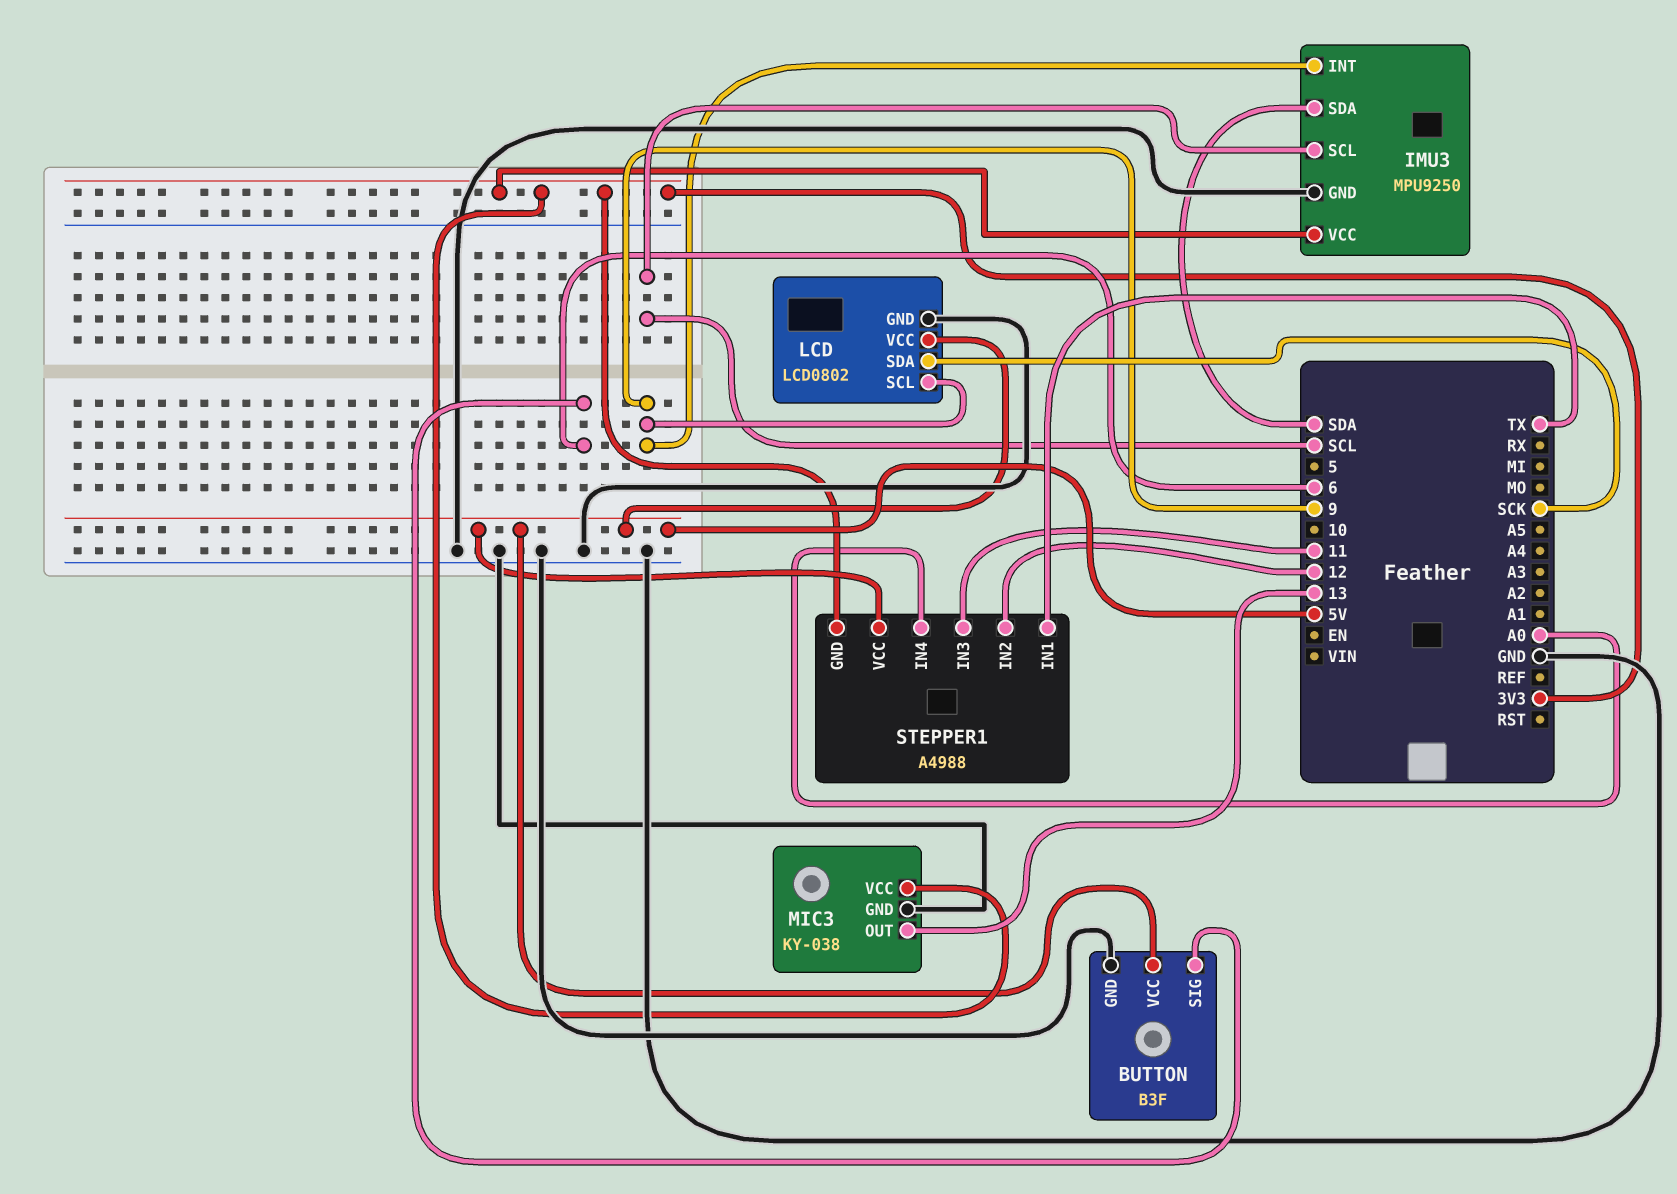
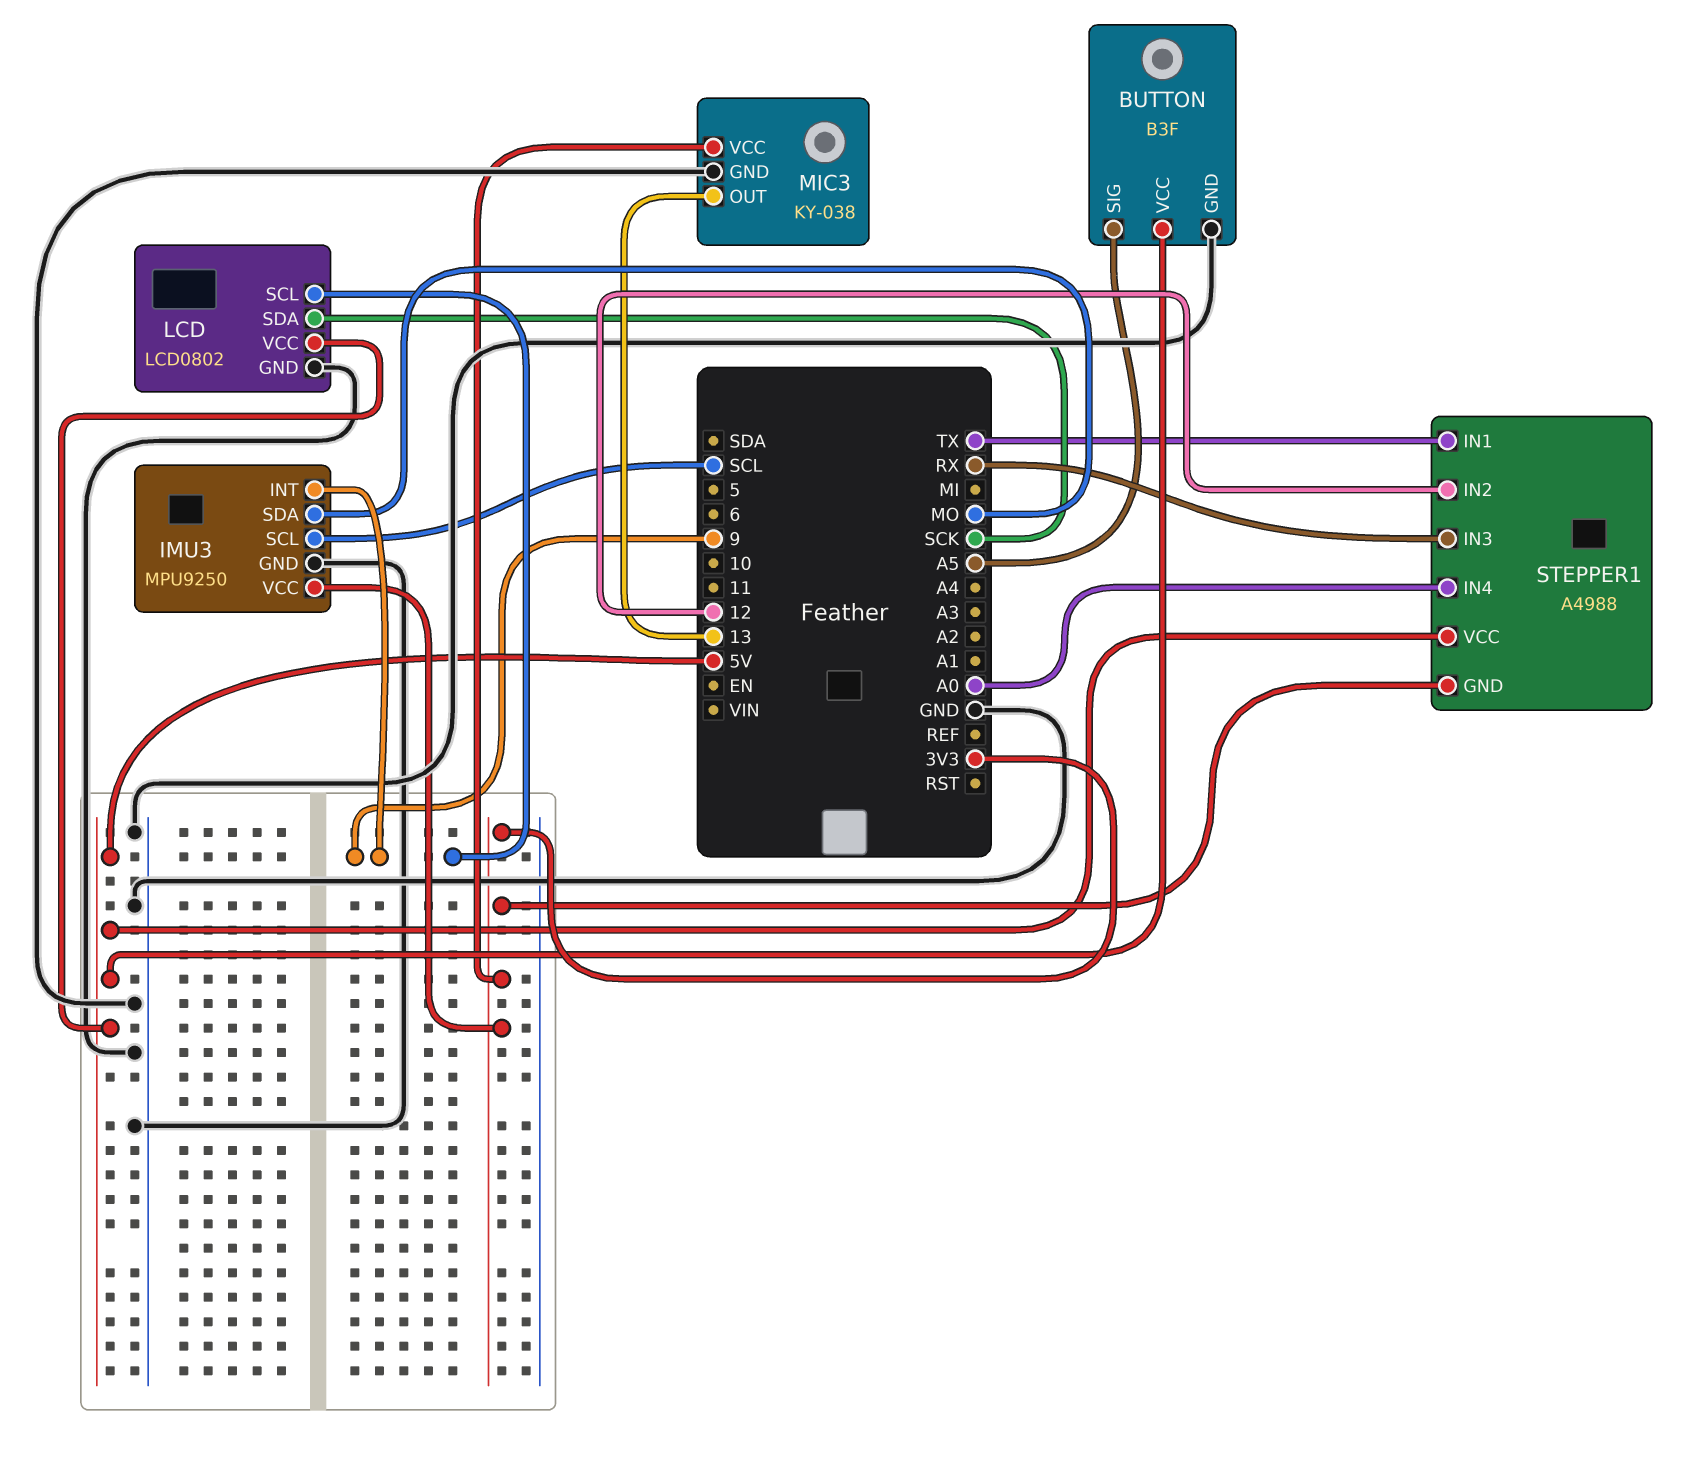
BUTTON pin SIG: 6 -> A5
IMU3 pin SDA: SDA -> MO
STEPPER1 pin IN3: 11 -> RX

